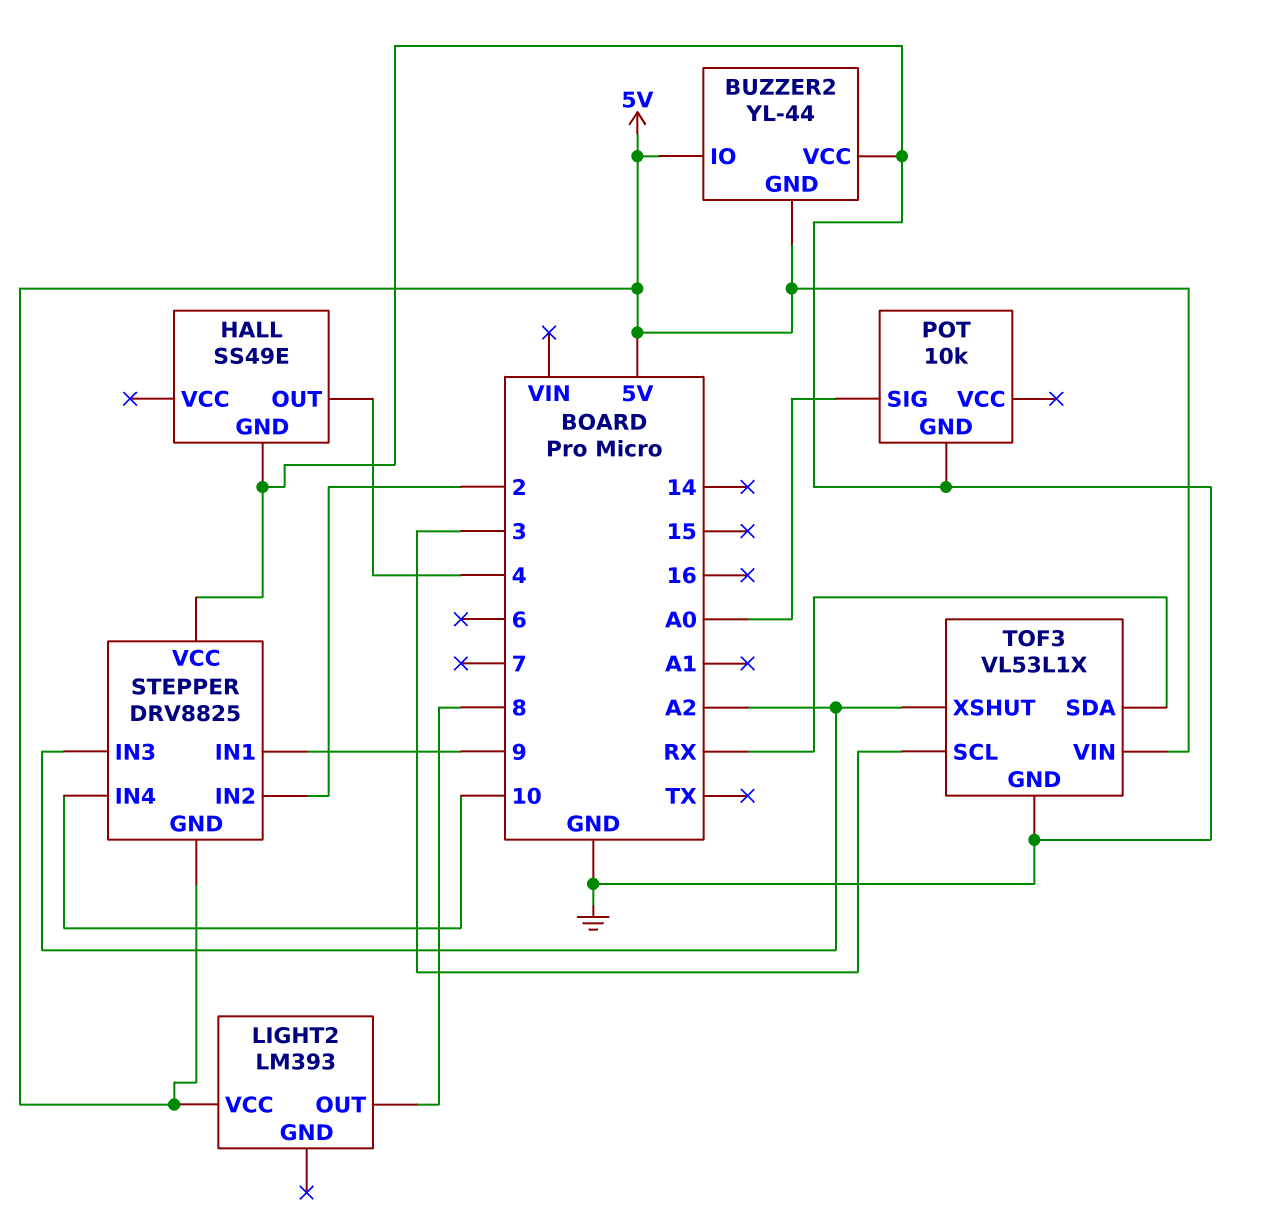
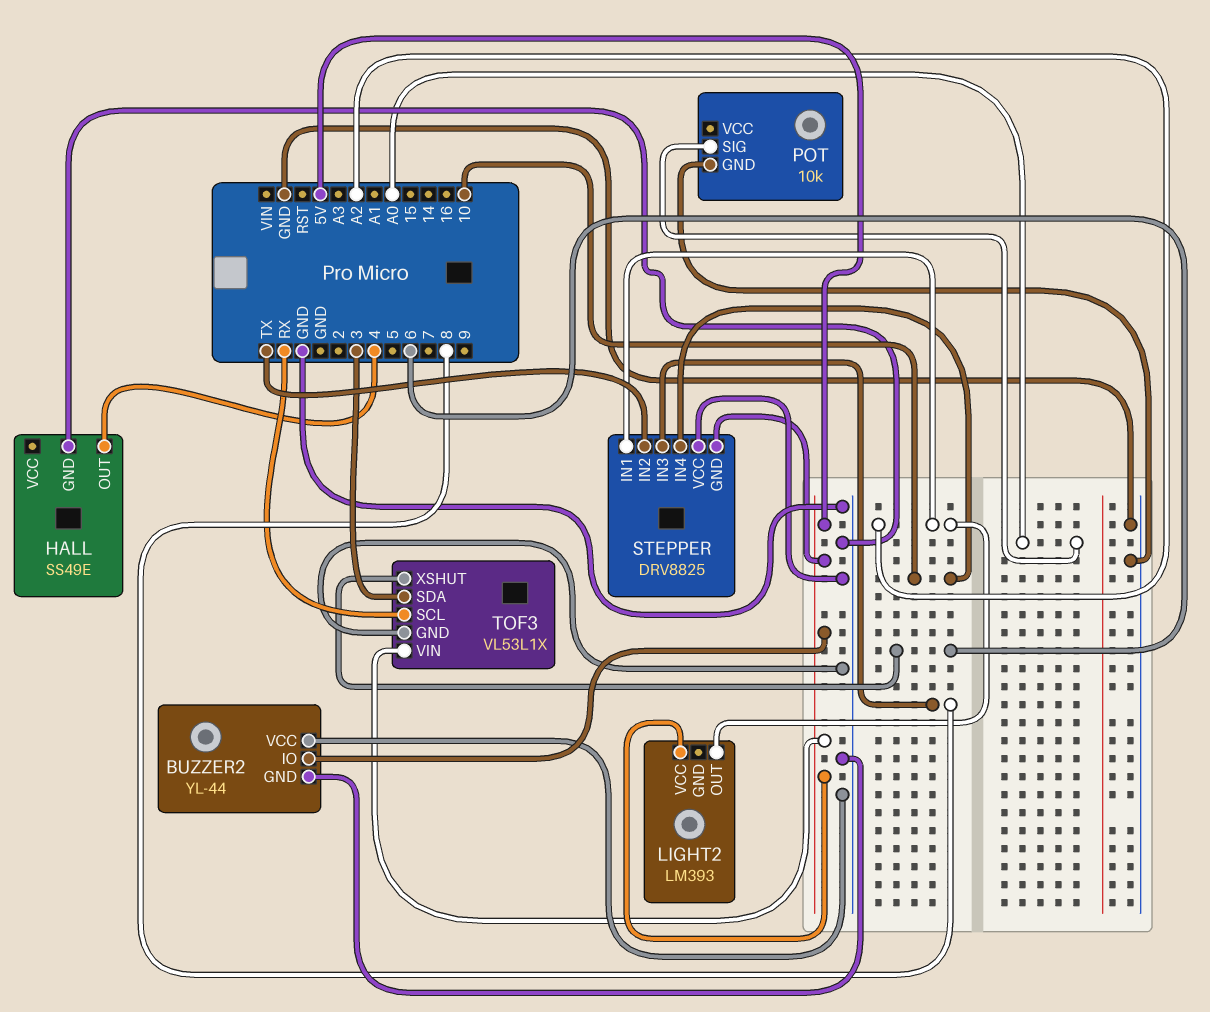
BUZZER2 pin GND: 5V -> GND
LIGHT2 pin OUT: 8 -> A2
STEPPER pin IN1: 9 -> A2
STEPPER pin IN2: 2 -> TX
STEPPER pin IN3: A2 -> 8
TOF3 pin SCL: 3 -> RX
TOF3 pin SDA: RX -> 3
TOF3 pin XSHUT: A2 -> 6

